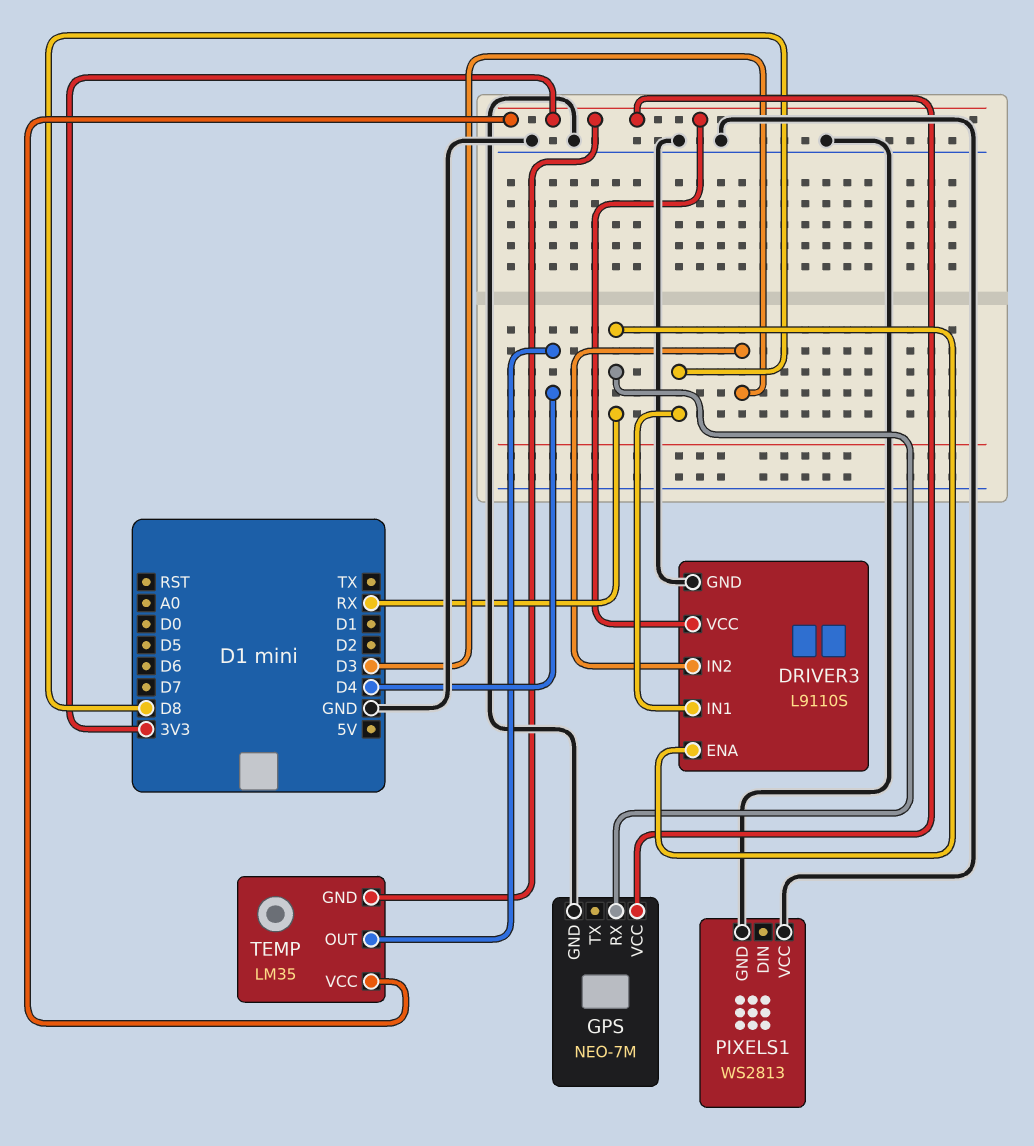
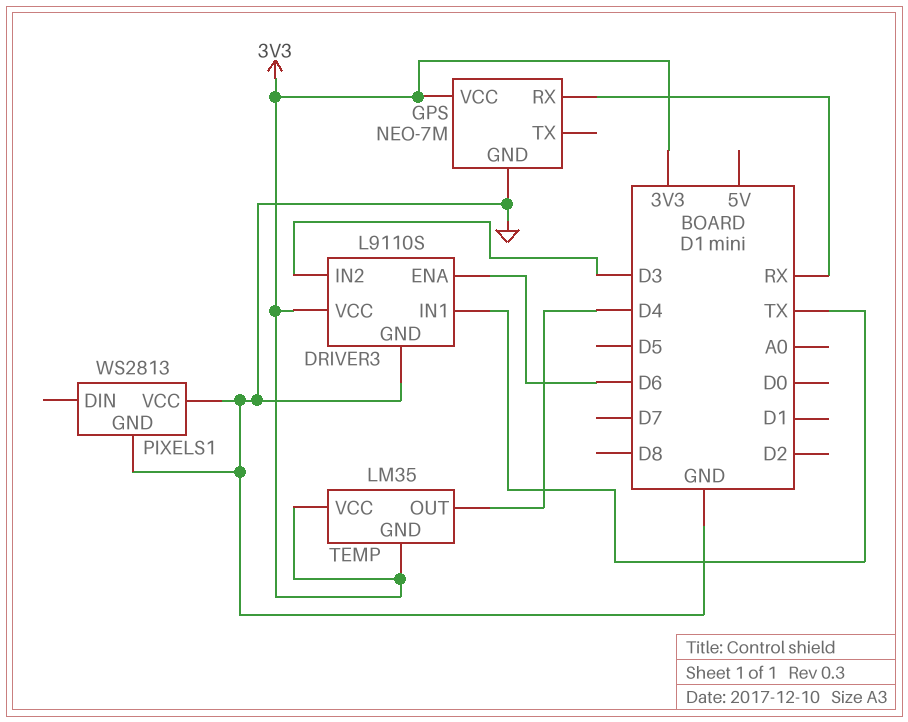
DRIVER3 pin ENA: RX -> D6
DRIVER3 pin IN1: D8 -> TX

